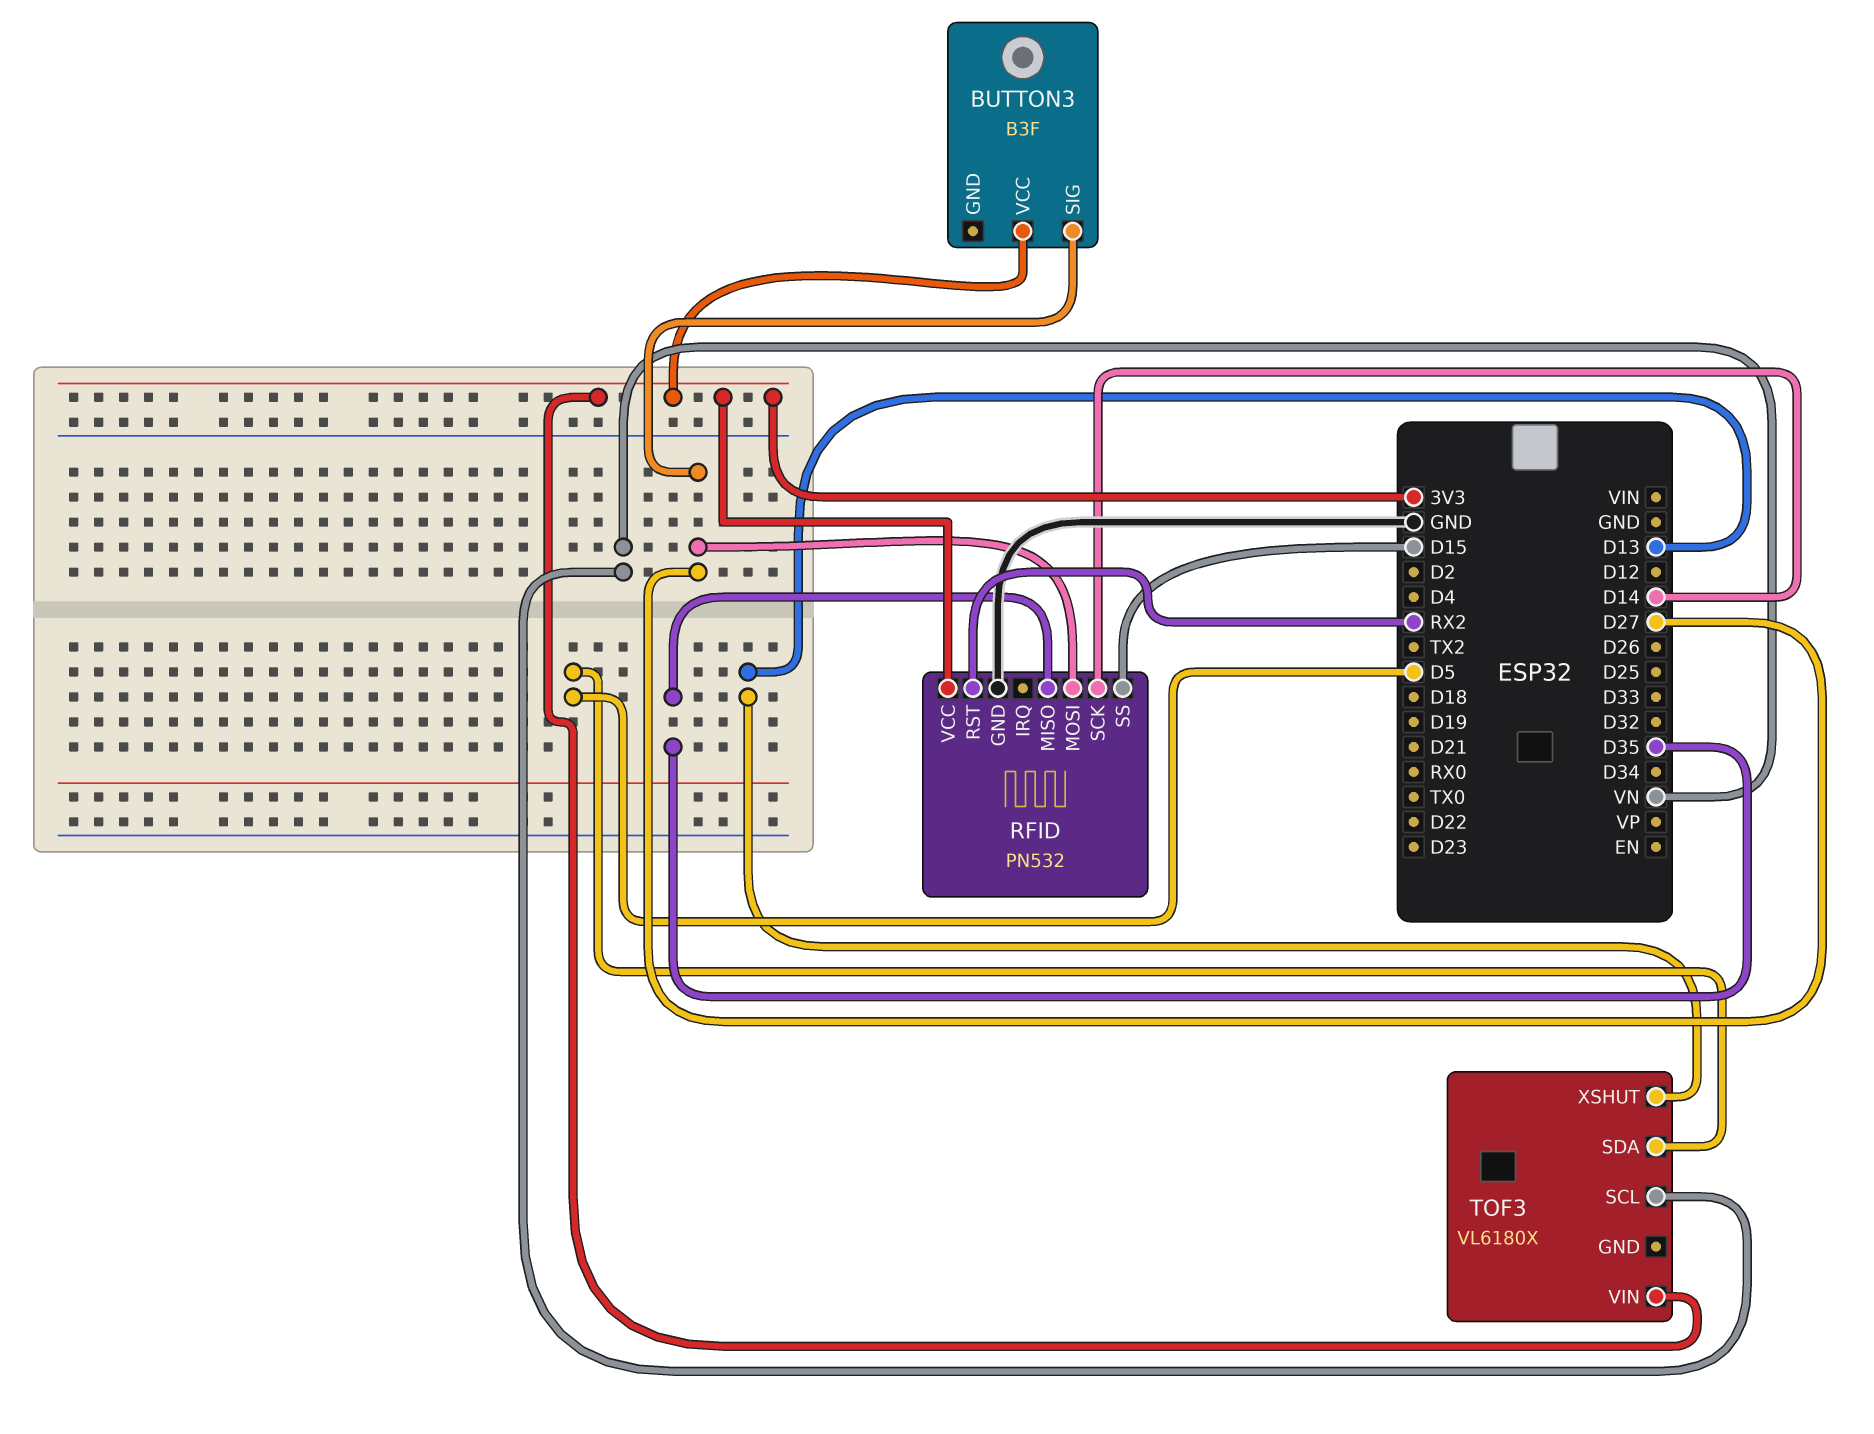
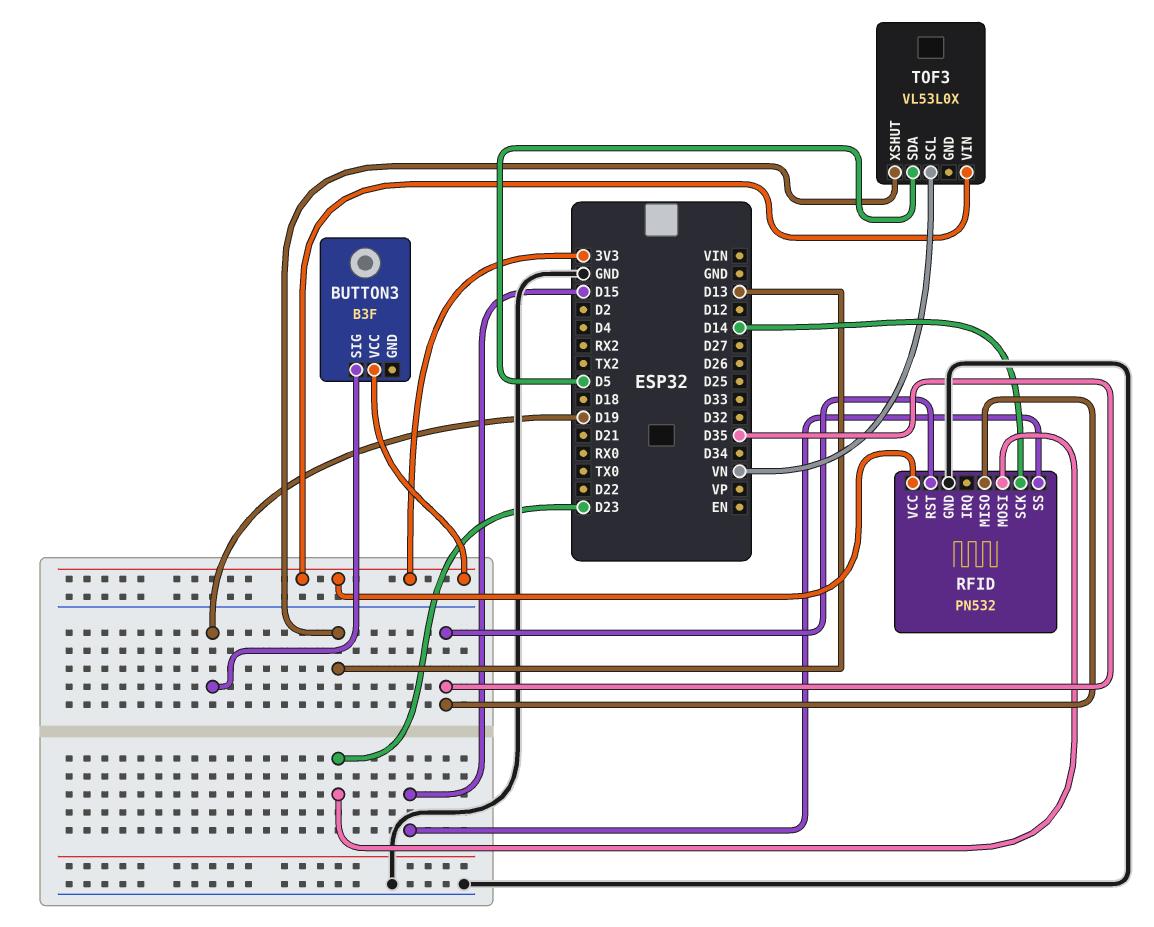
BUTTON3 pin SIG: D27 -> D19
RFID pin MOSI: D27 -> D23
RFID pin RST: RX2 -> D35
TOF3: VL6180X -> VL53L0X

